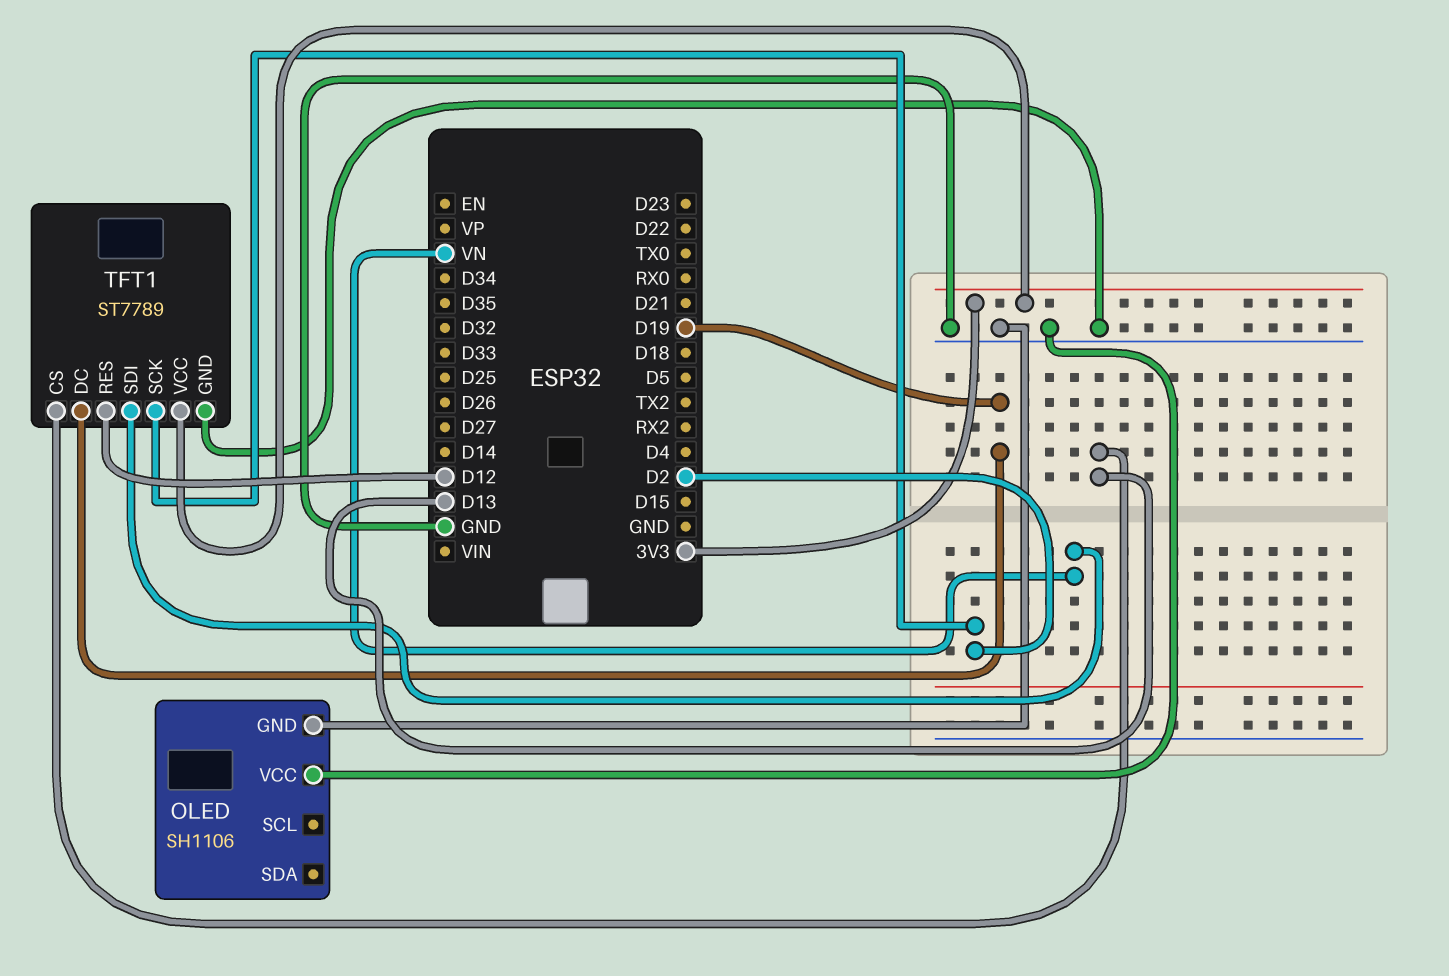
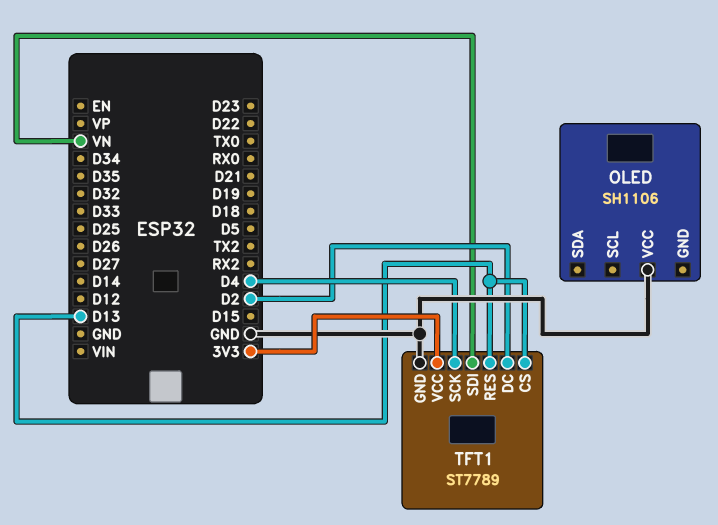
OLED pin GND: GND -> none
TFT1 pin DC: D19 -> D2
TFT1 pin RES: D12 -> D13
TFT1 pin SCK: D2 -> D4

